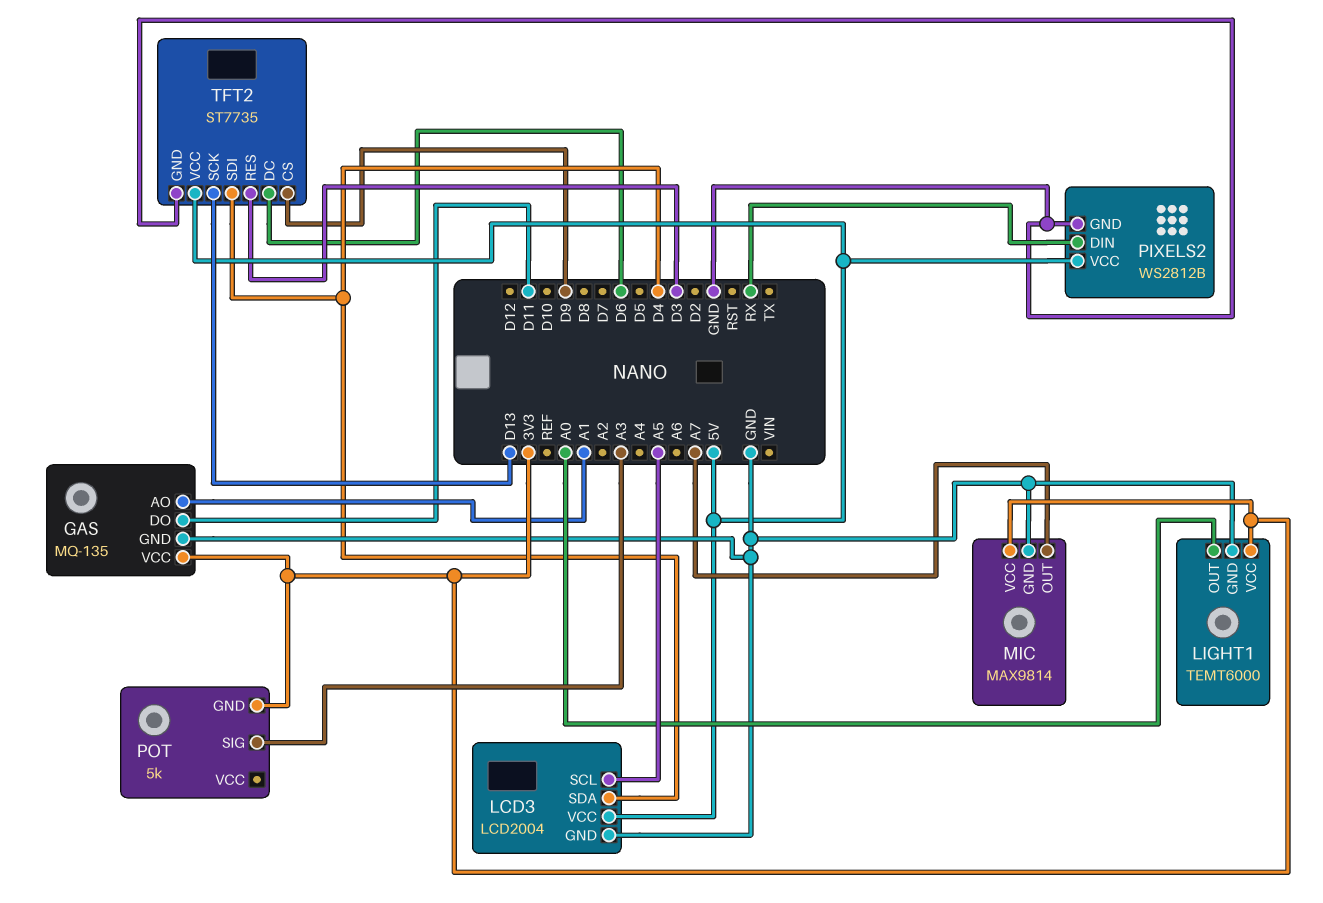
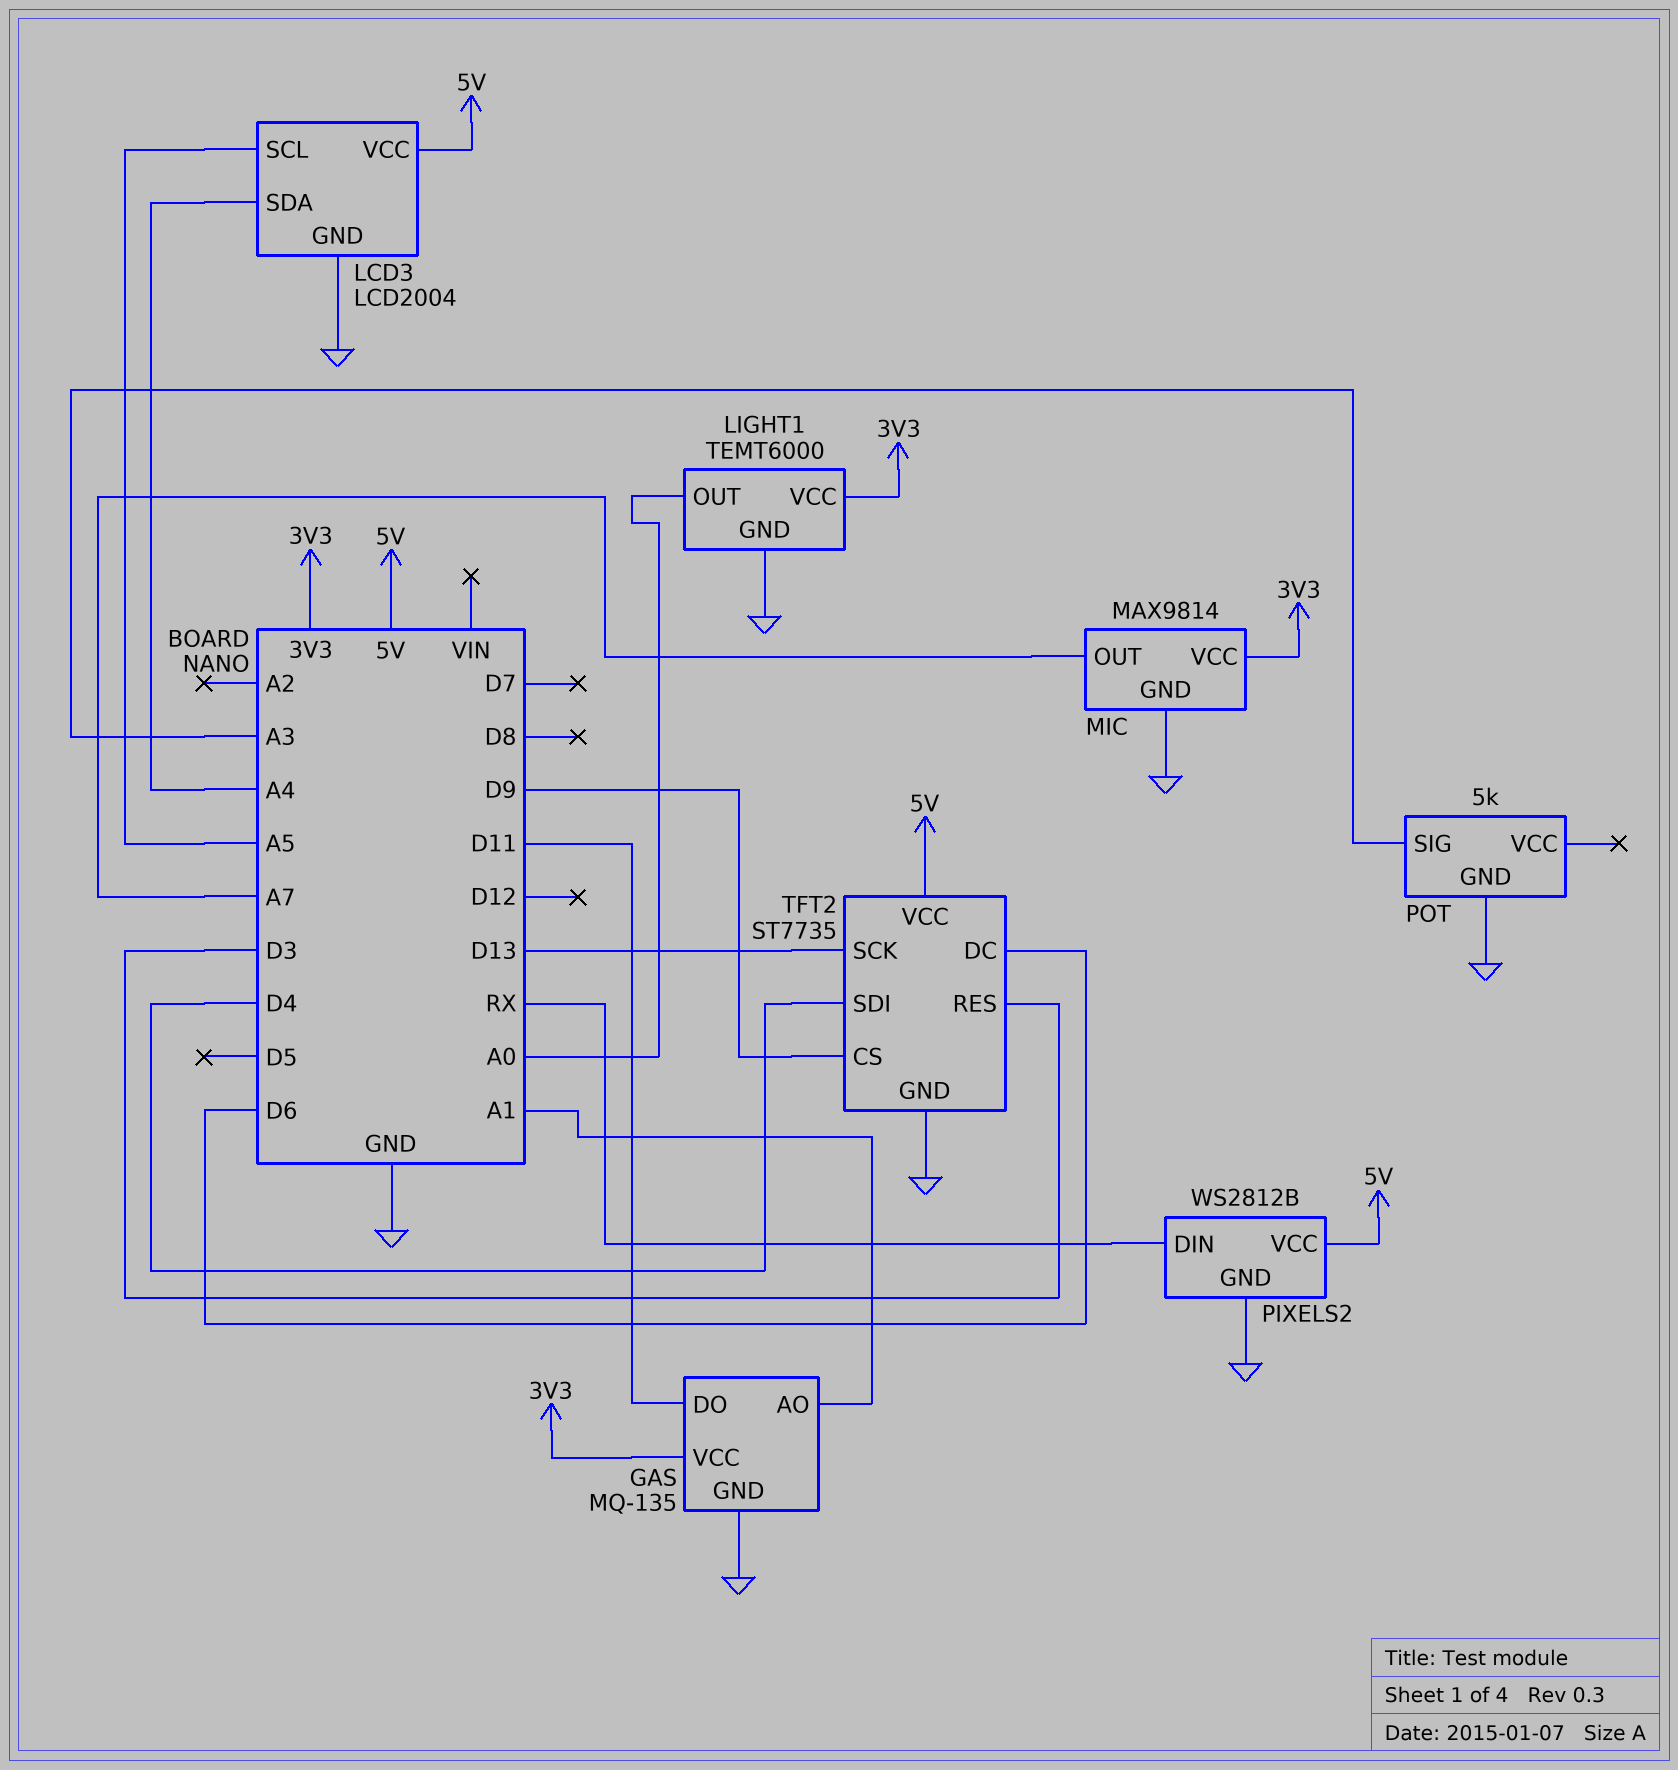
LCD3 pin SDA: D4 -> A4
POT pin GND: 3V3 -> GND

